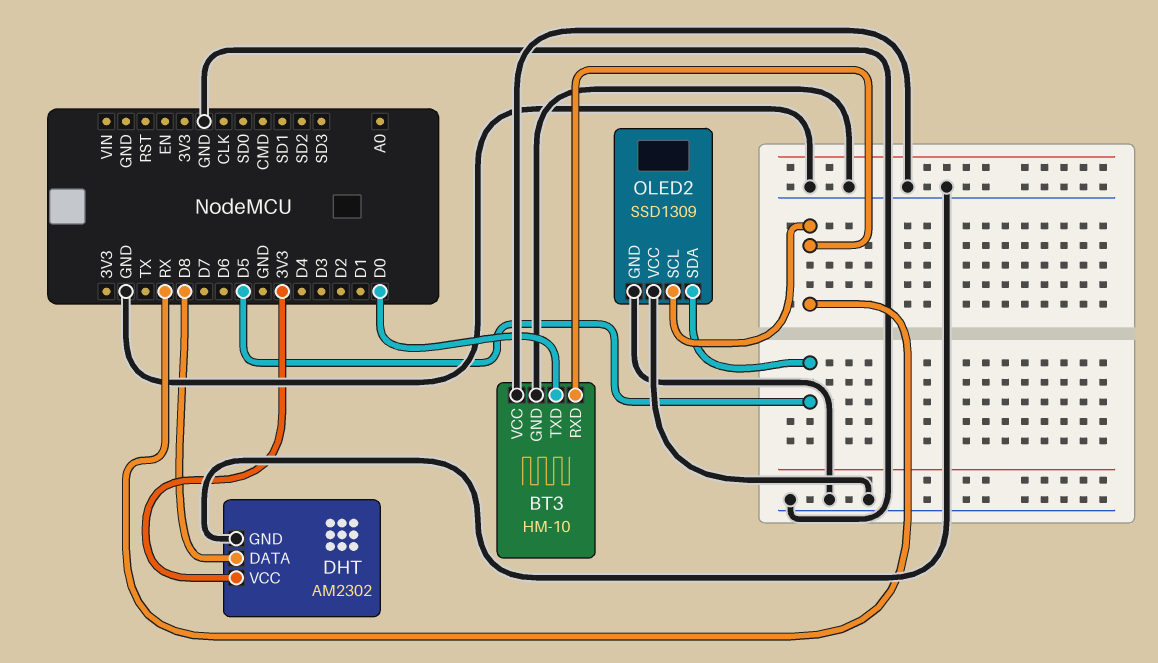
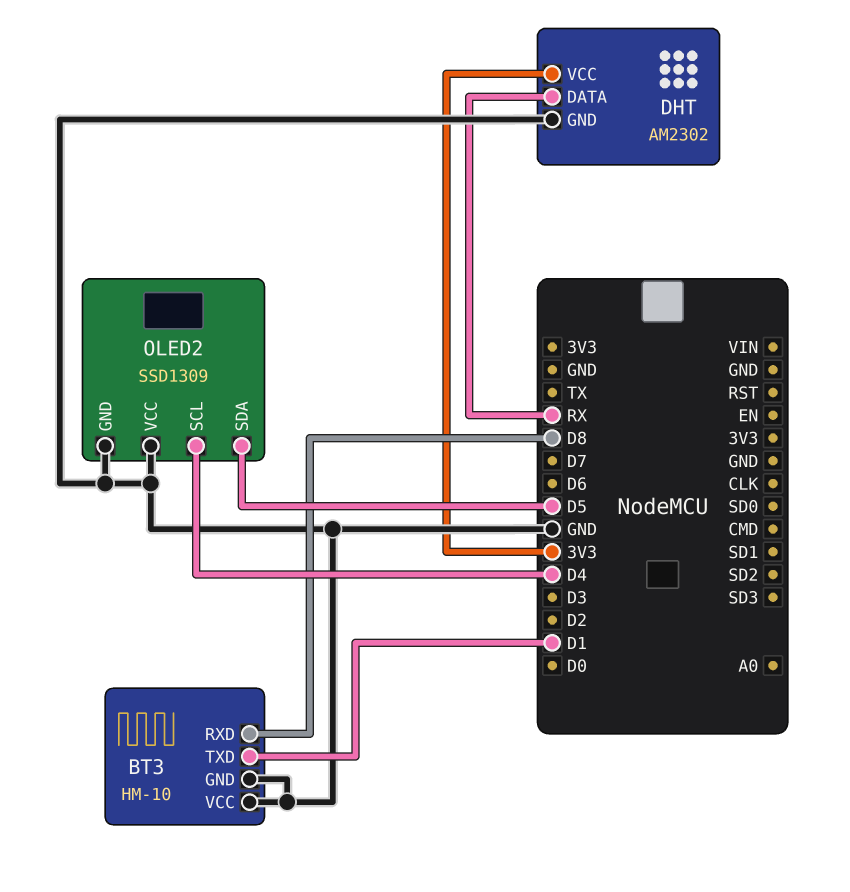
BT3 pin RXD: RX -> D8
BT3 pin TXD: D0 -> D1
DHT pin DATA: D8 -> RX
OLED2 pin SCL: RX -> D4

